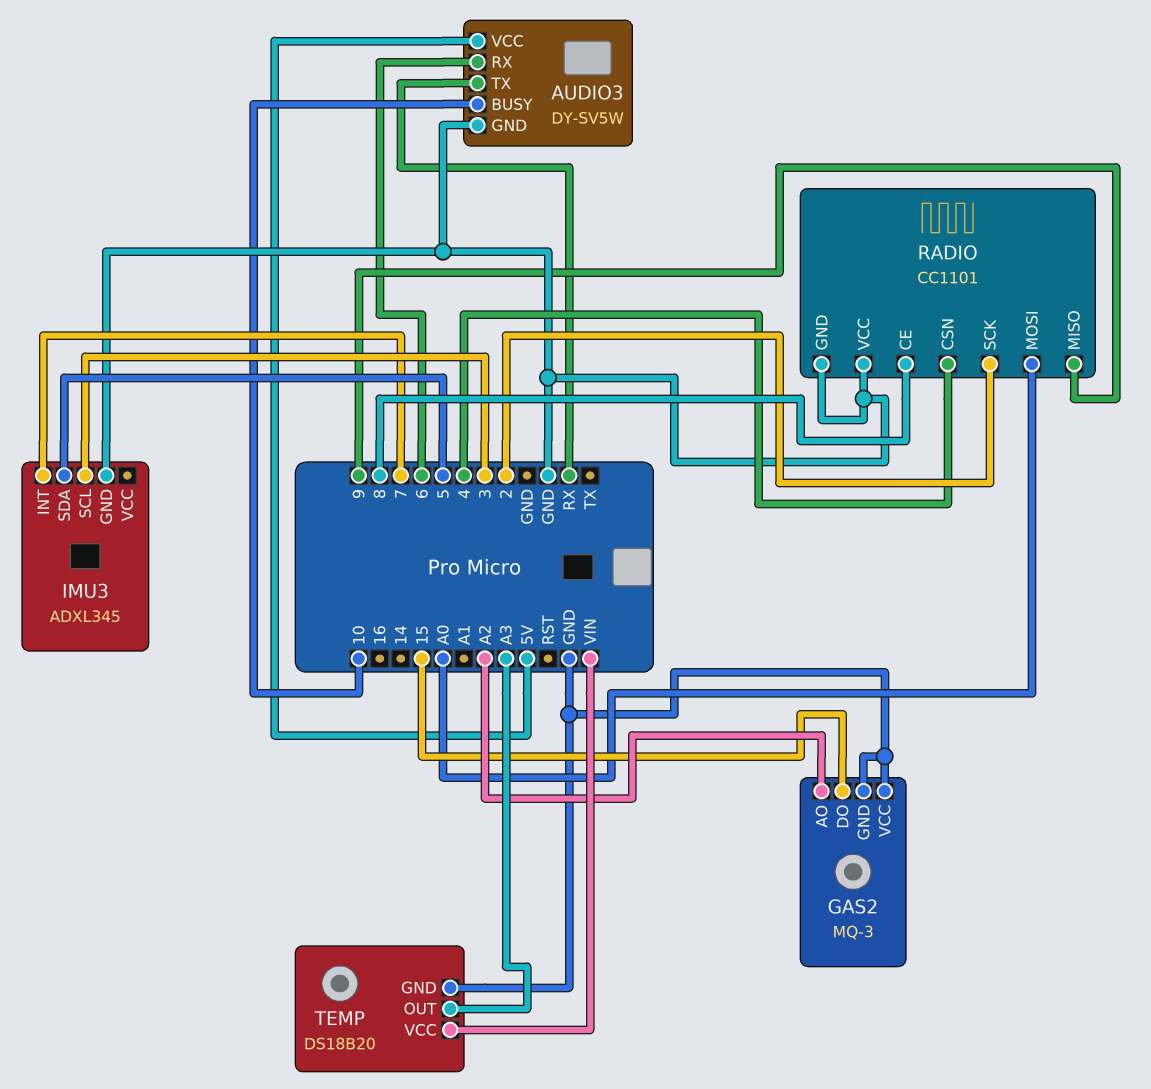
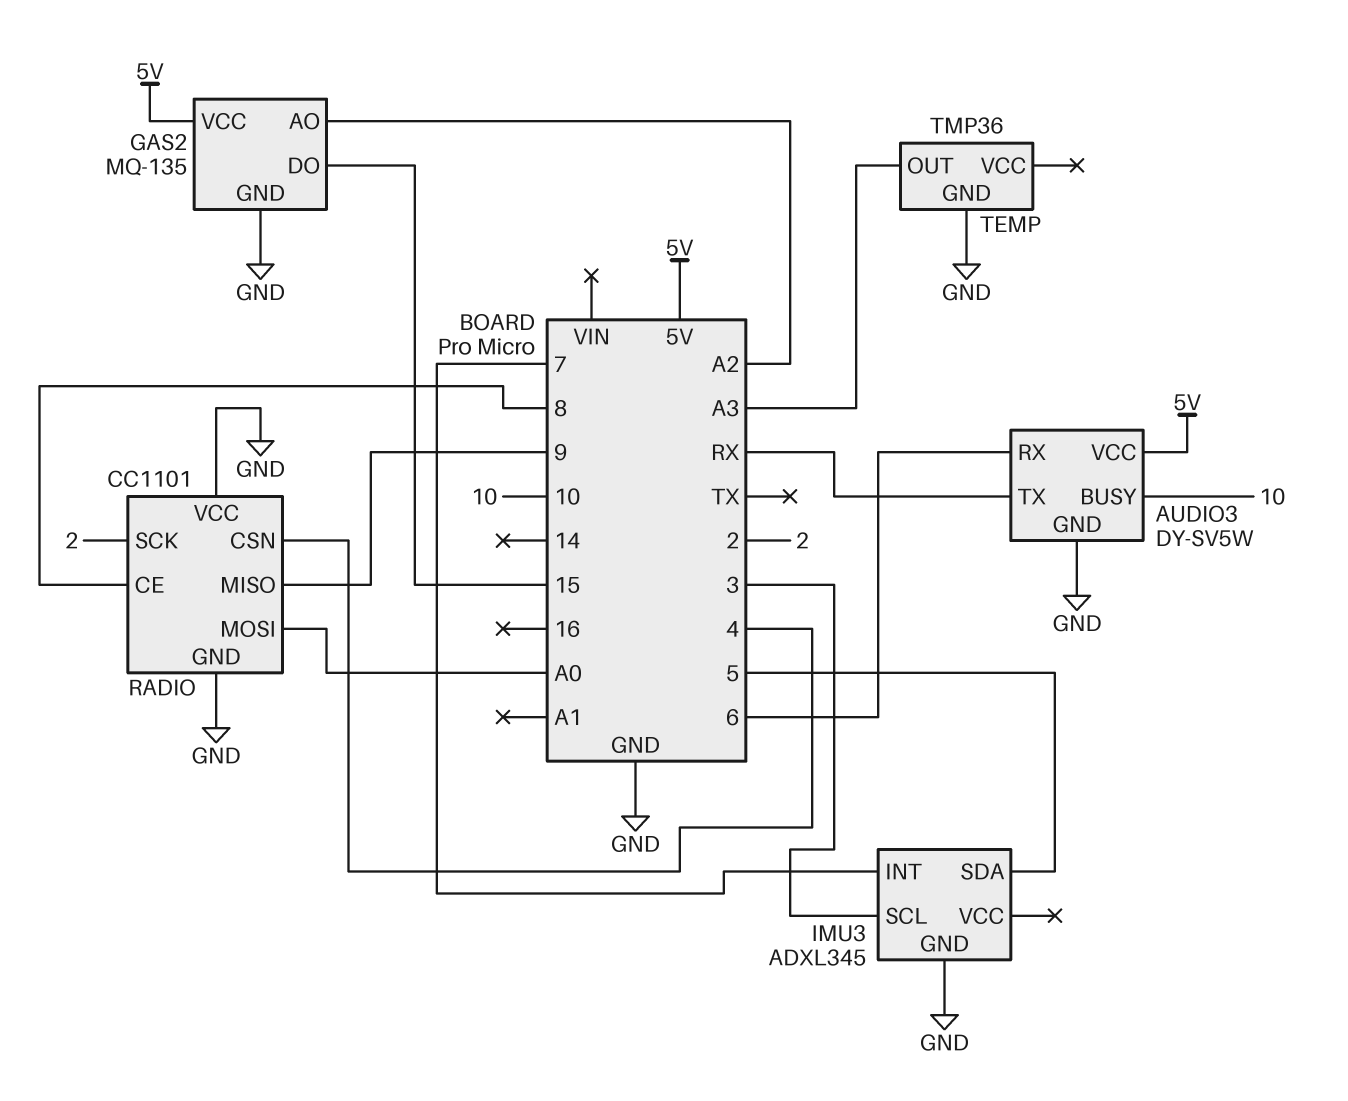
GAS2: MQ-3 -> MQ-135
GAS2 pin VCC: GND -> 5V
TEMP: DS18B20 -> TMP36
TEMP pin VCC: VIN -> none

